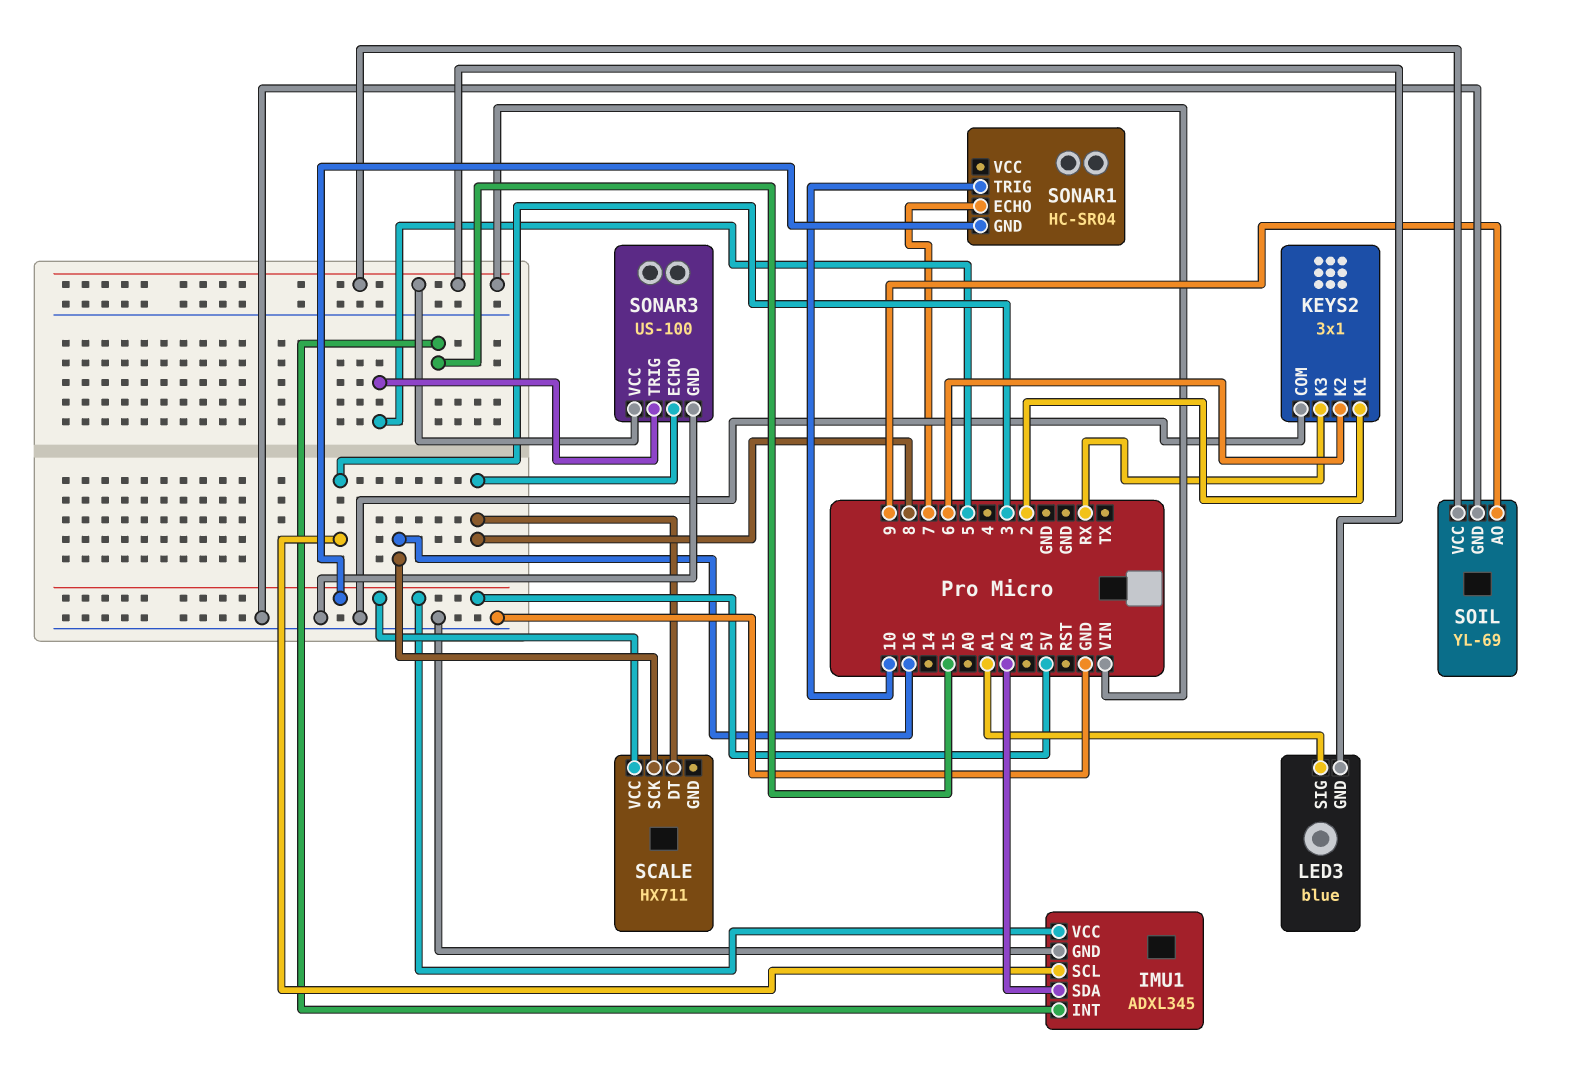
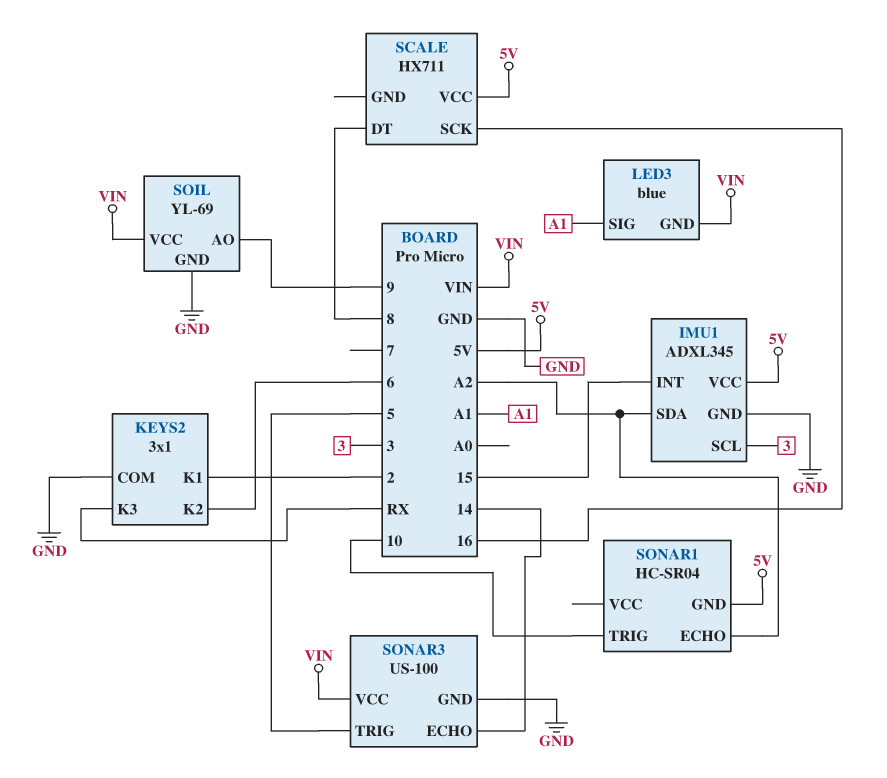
SONAR1 pin ECHO: 7 -> A2
SONAR3 pin ECHO: 8 -> 14

